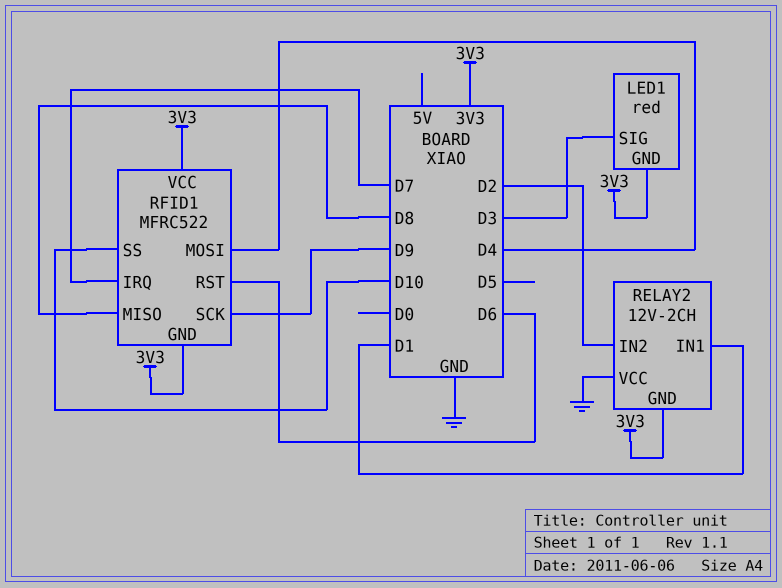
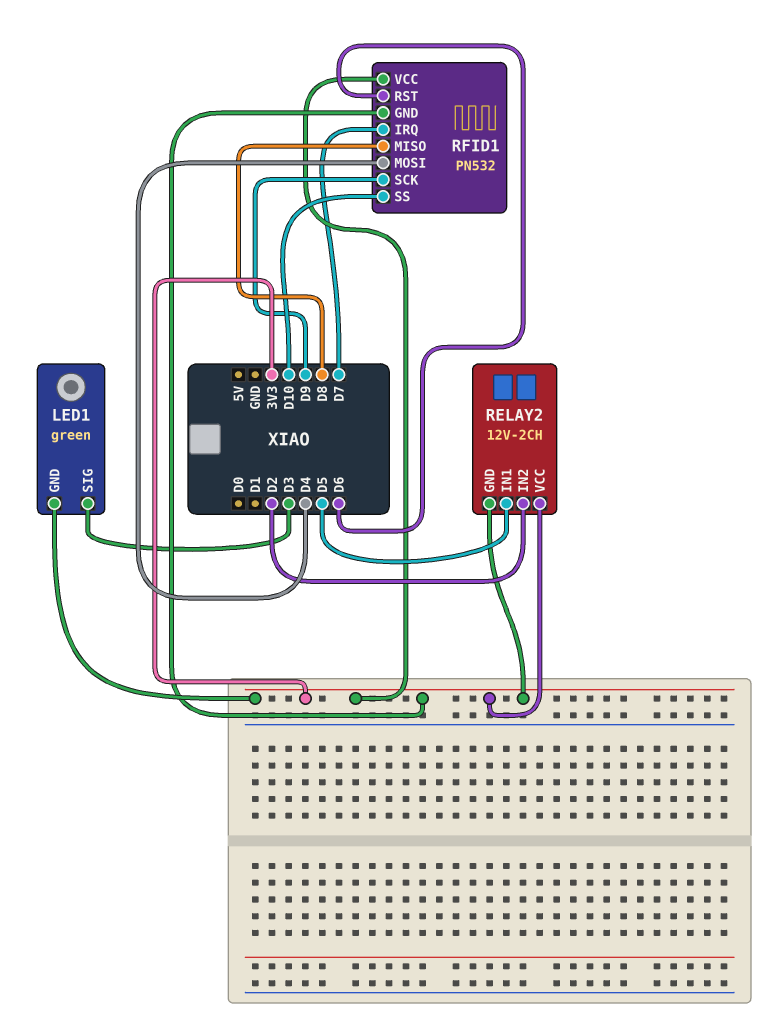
LED1: red -> green
RELAY2 pin IN1: D1 -> D5
RELAY2 pin VCC: GND -> 3V3
RFID1: MFRC522 -> PN532

